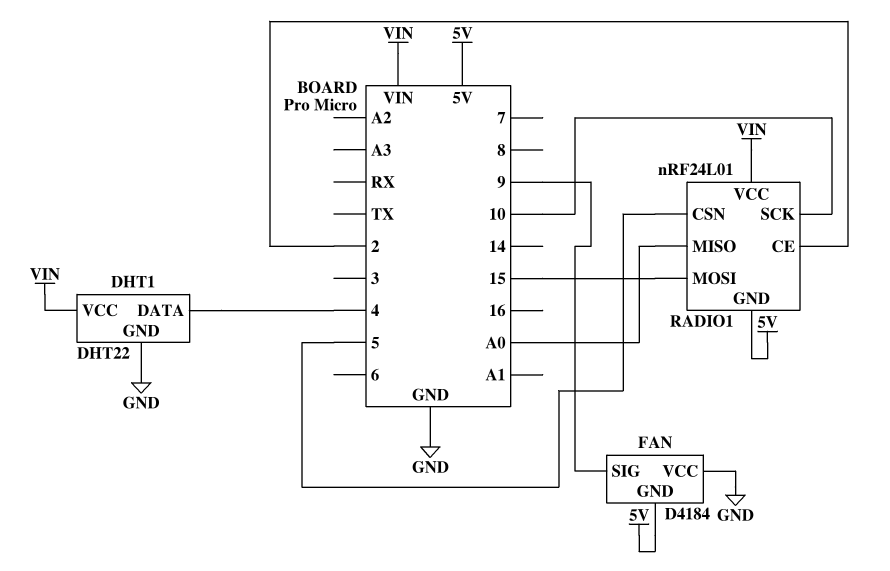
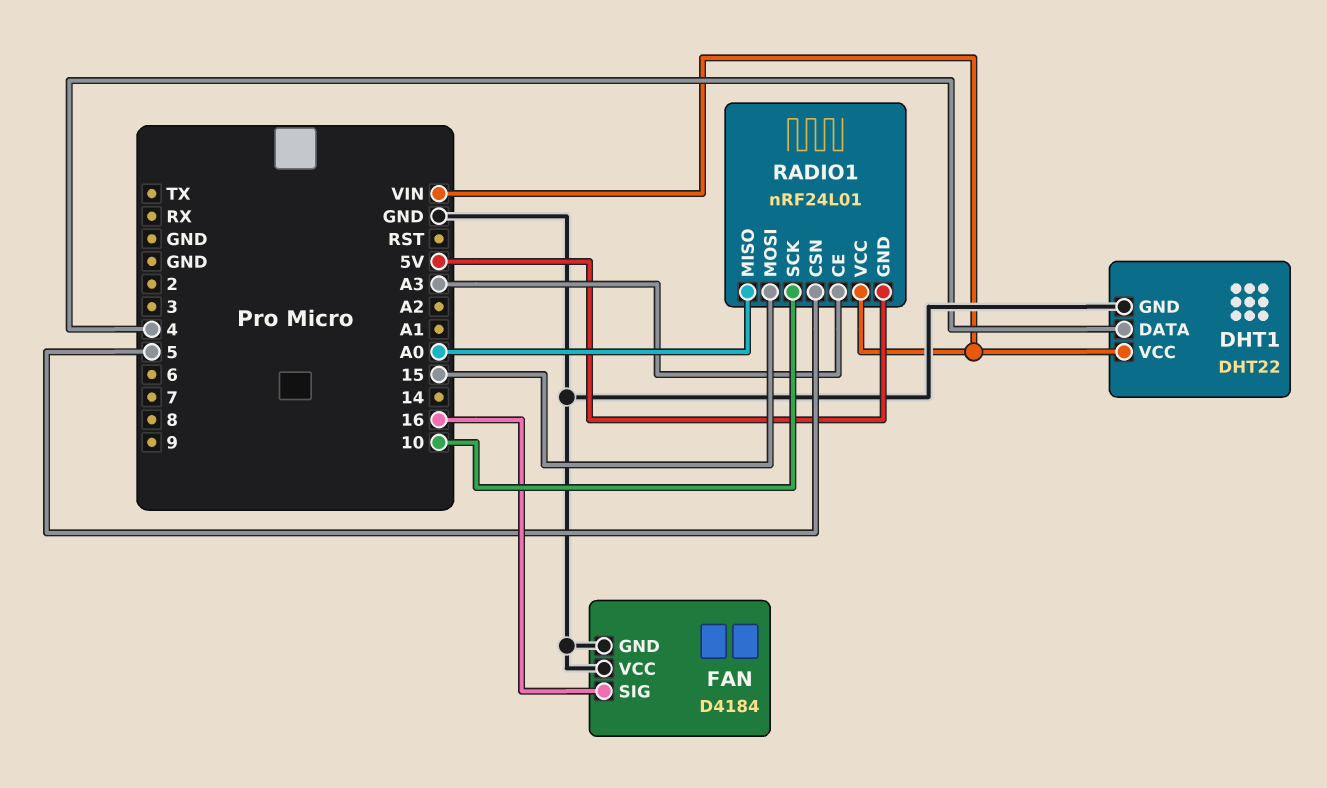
FAN pin GND: 5V -> GND
FAN pin SIG: 9 -> 16
RADIO1 pin CE: 2 -> A3

